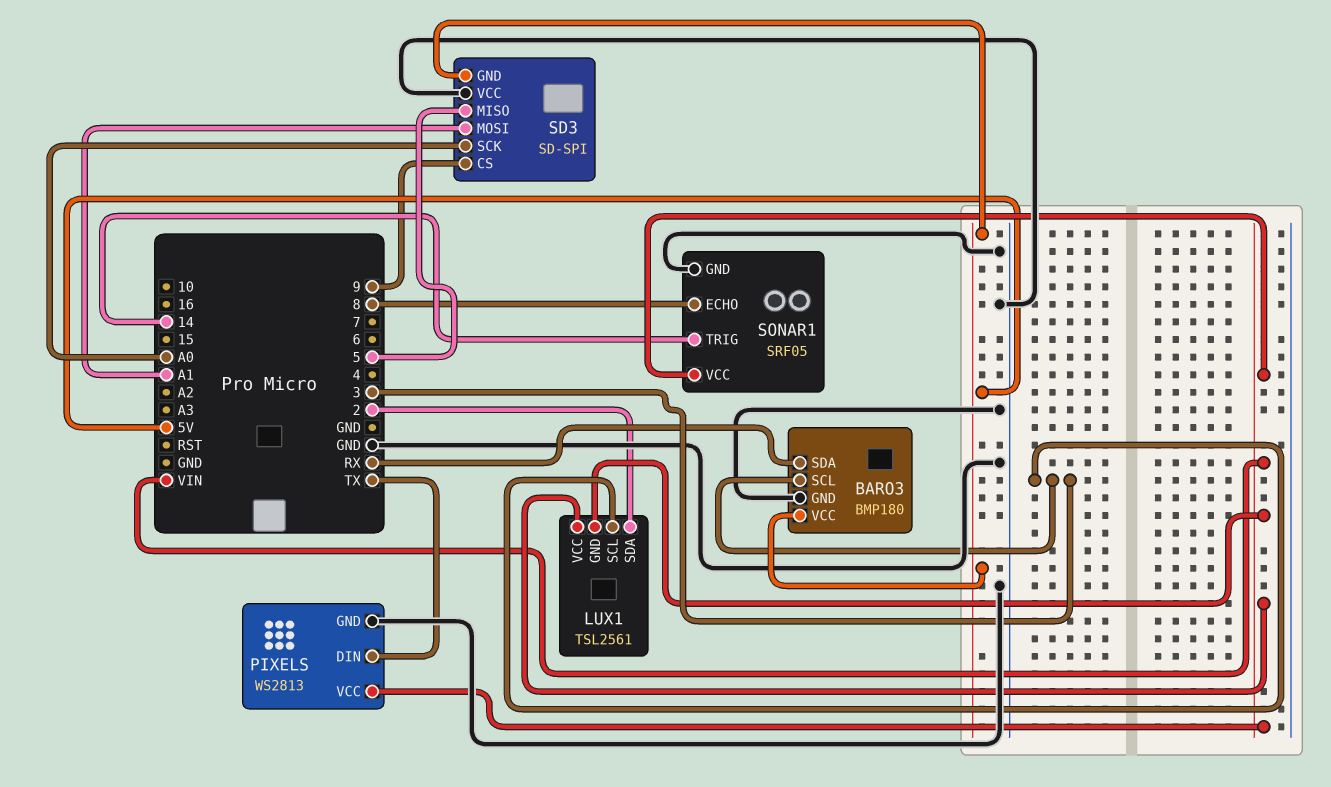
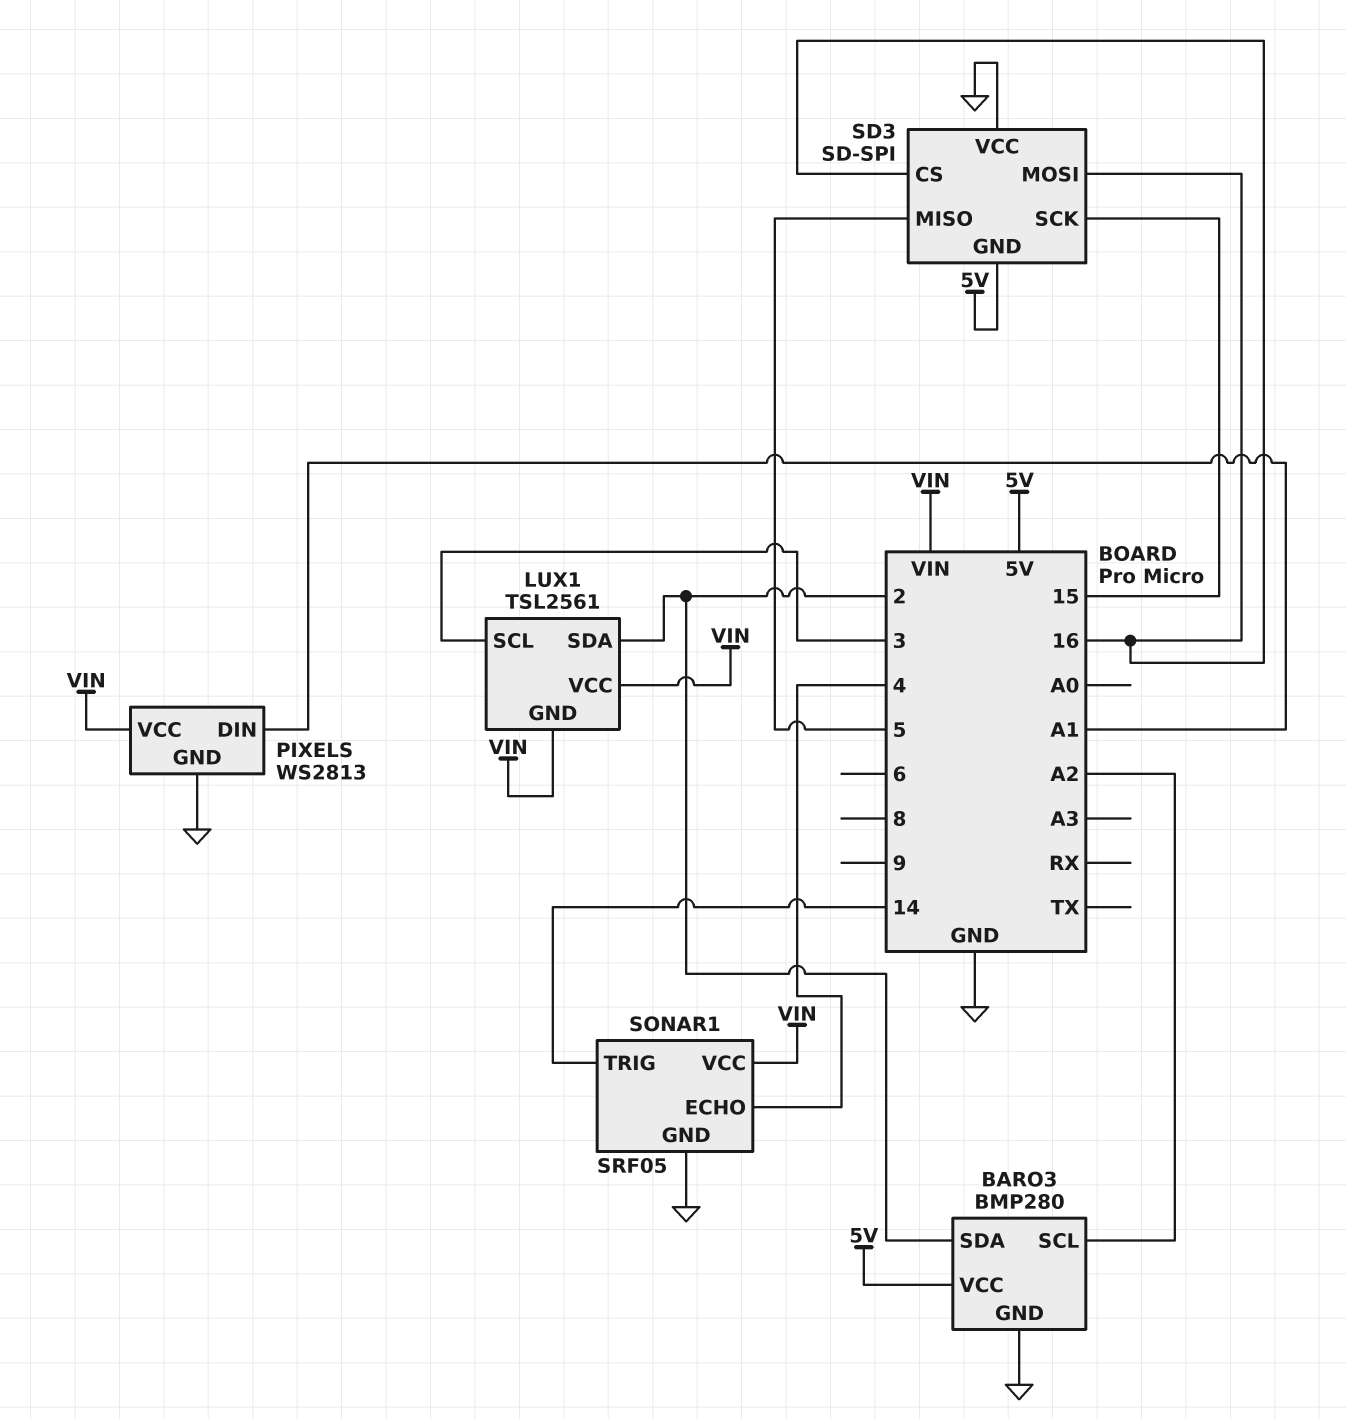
BARO3: BMP180 -> BMP280
BARO3 pin SCL: 3 -> A2
BARO3 pin SDA: RX -> 2
PIXELS pin DIN: TX -> A1
SD3 pin CS: 9 -> 16
SD3 pin MOSI: A1 -> 16
SD3 pin SCK: A0 -> 15
SONAR1 pin ECHO: 8 -> 4

